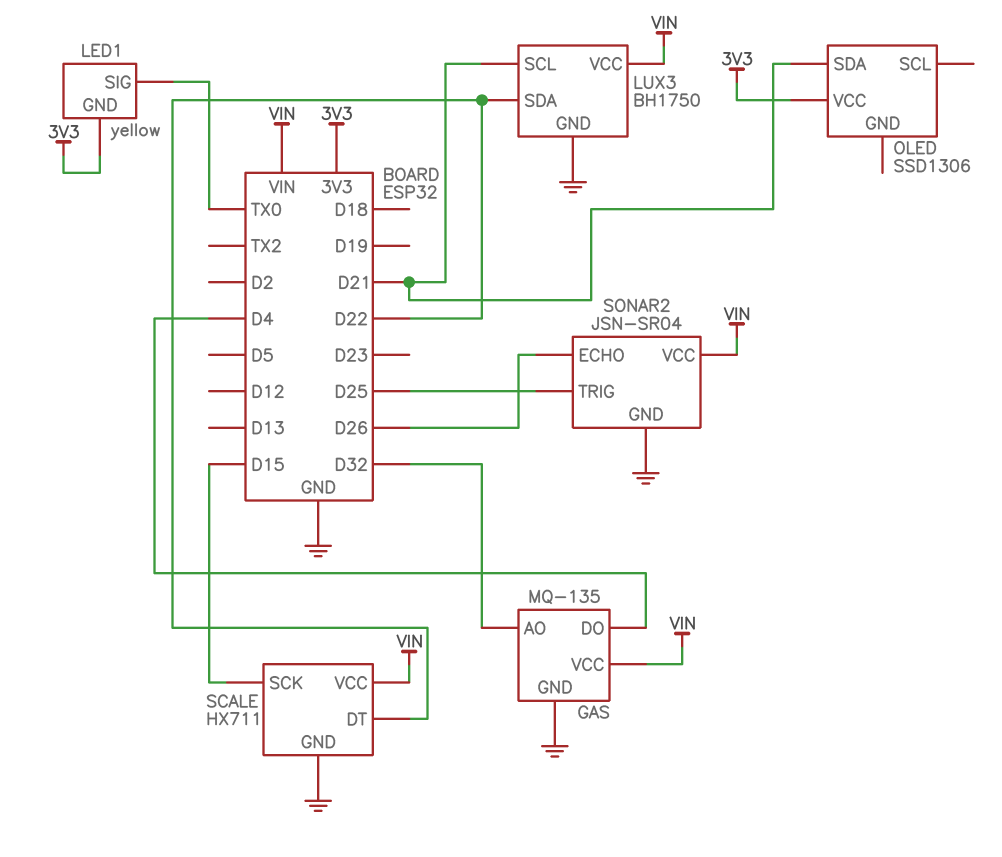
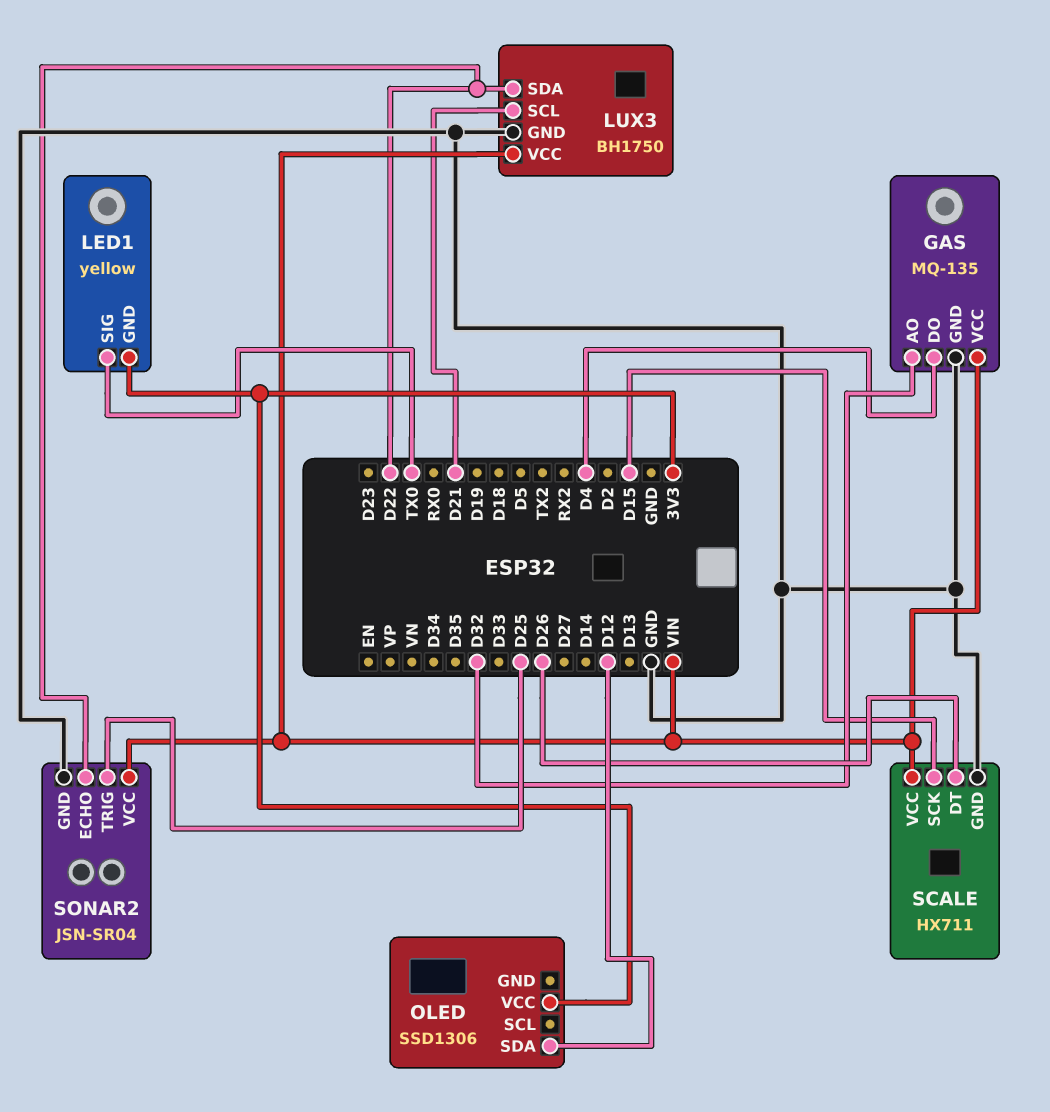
OLED pin SDA: D21 -> D12
SCALE pin DT: D22 -> D26
SONAR2 pin ECHO: D26 -> D22

